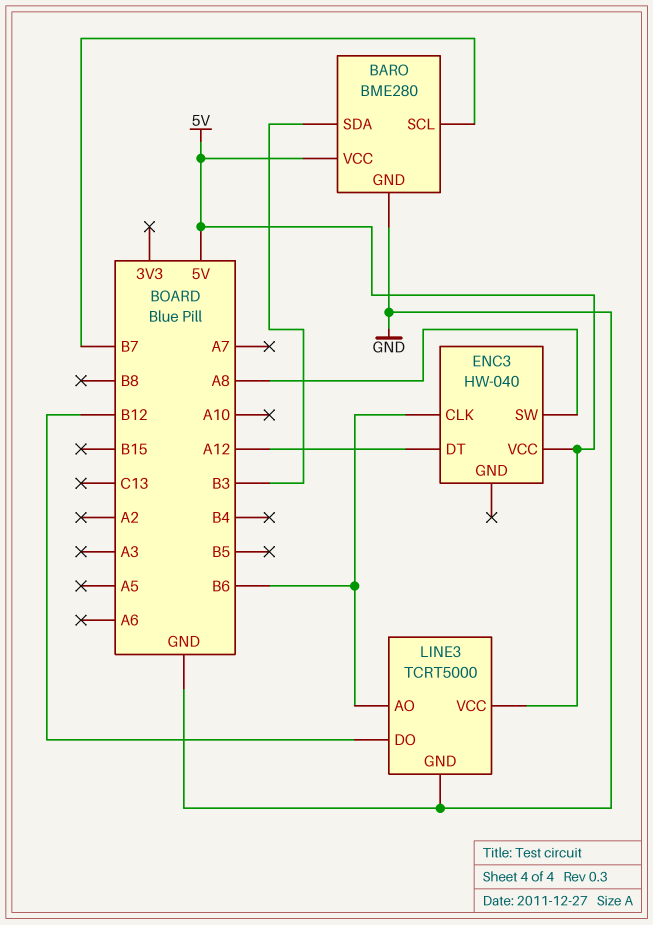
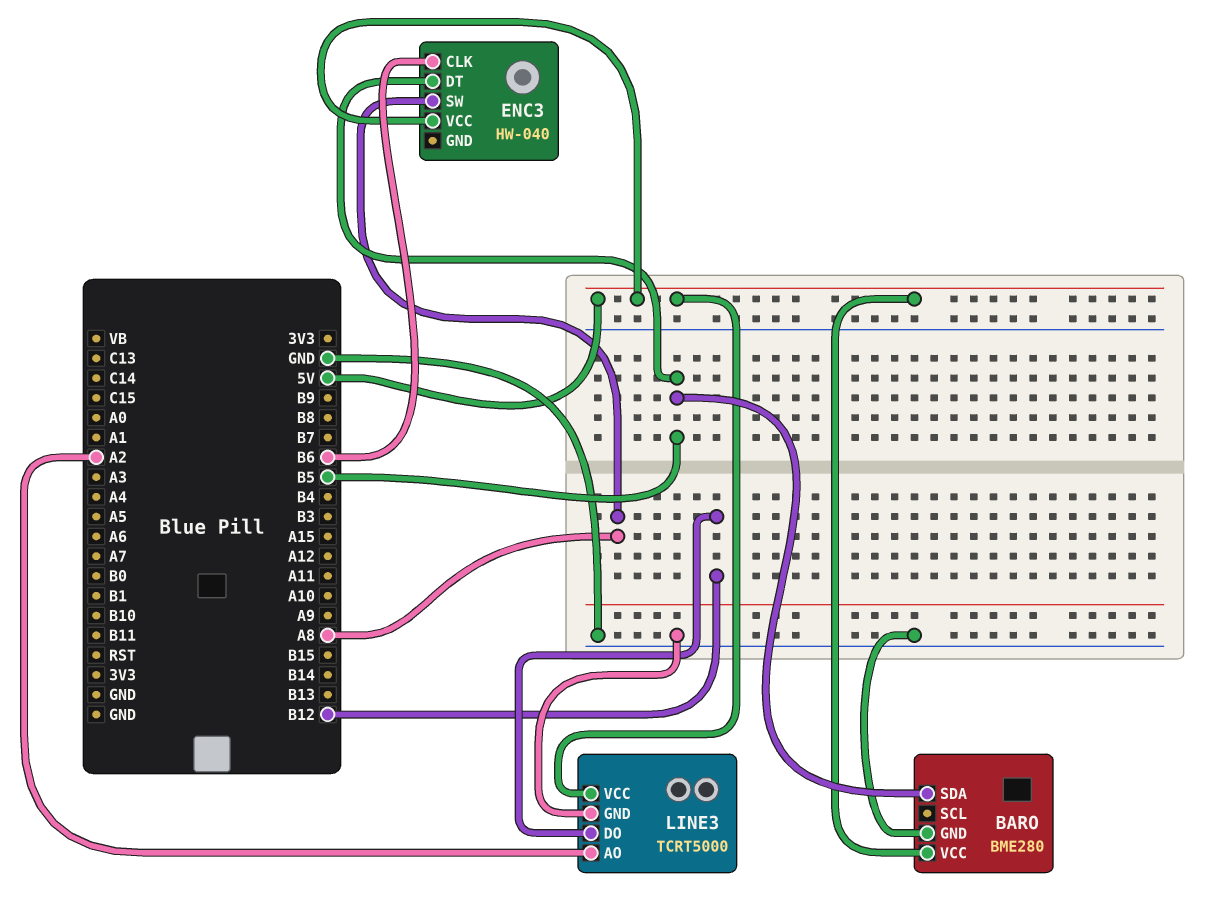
BARO pin SCL: B7 -> none
BARO pin SDA: B3 -> B5
ENC3 pin DT: A12 -> B5
LINE3 pin AO: B6 -> A2

